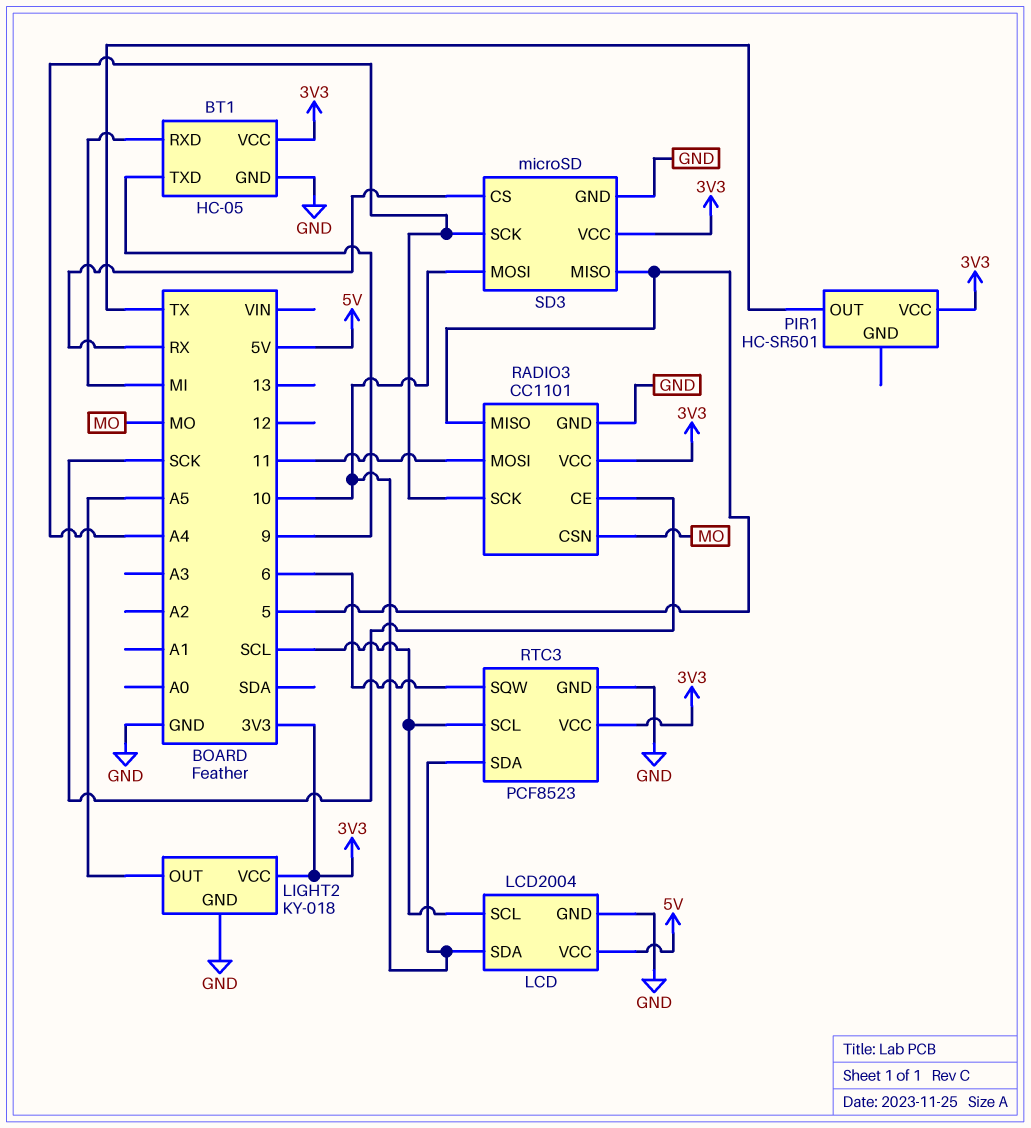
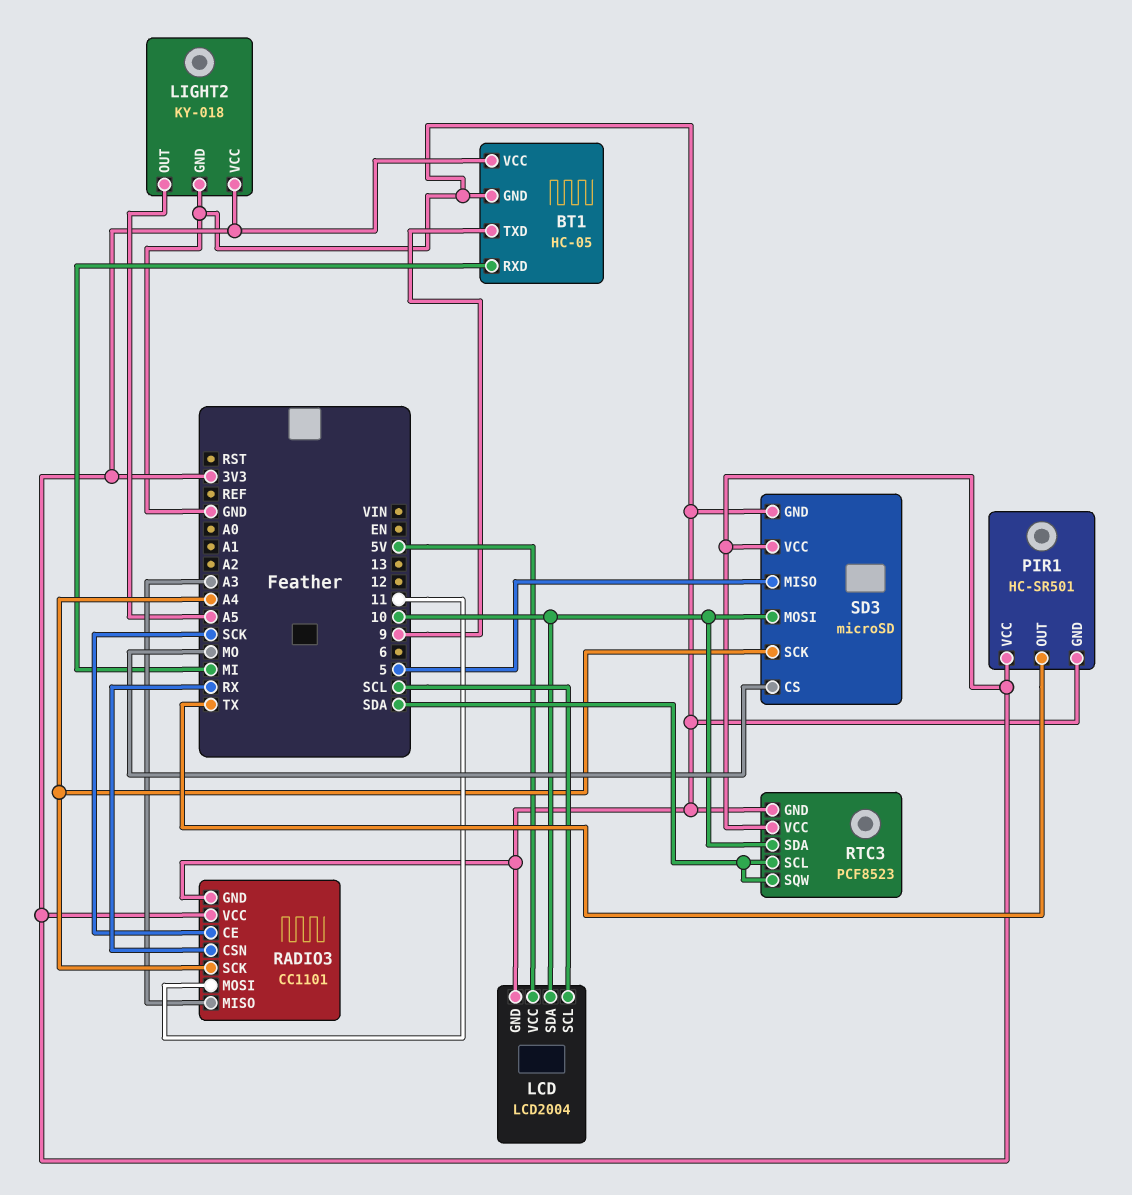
PIR1 pin GND: none -> GND
RADIO3 pin CSN: MO -> RX
RADIO3 pin MISO: 5 -> A3
RTC3 pin SCL: SCL -> SDA
RTC3 pin SQW: 6 -> SDA
SD3 pin CS: RX -> MO

